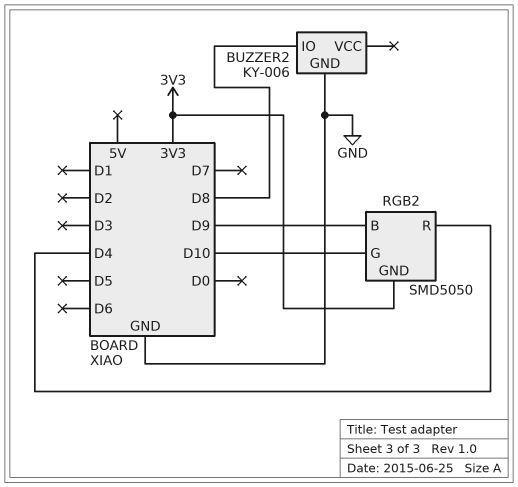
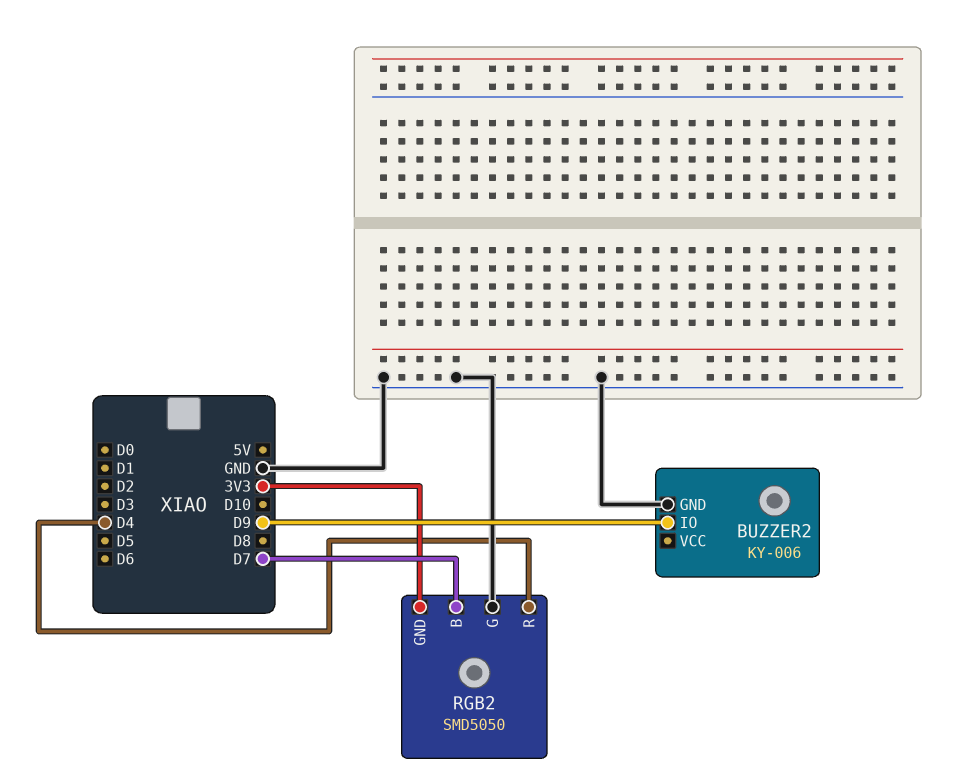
BUZZER2 pin IO: D8 -> D9
RGB2 pin B: D9 -> D7
RGB2 pin G: D10 -> GND

